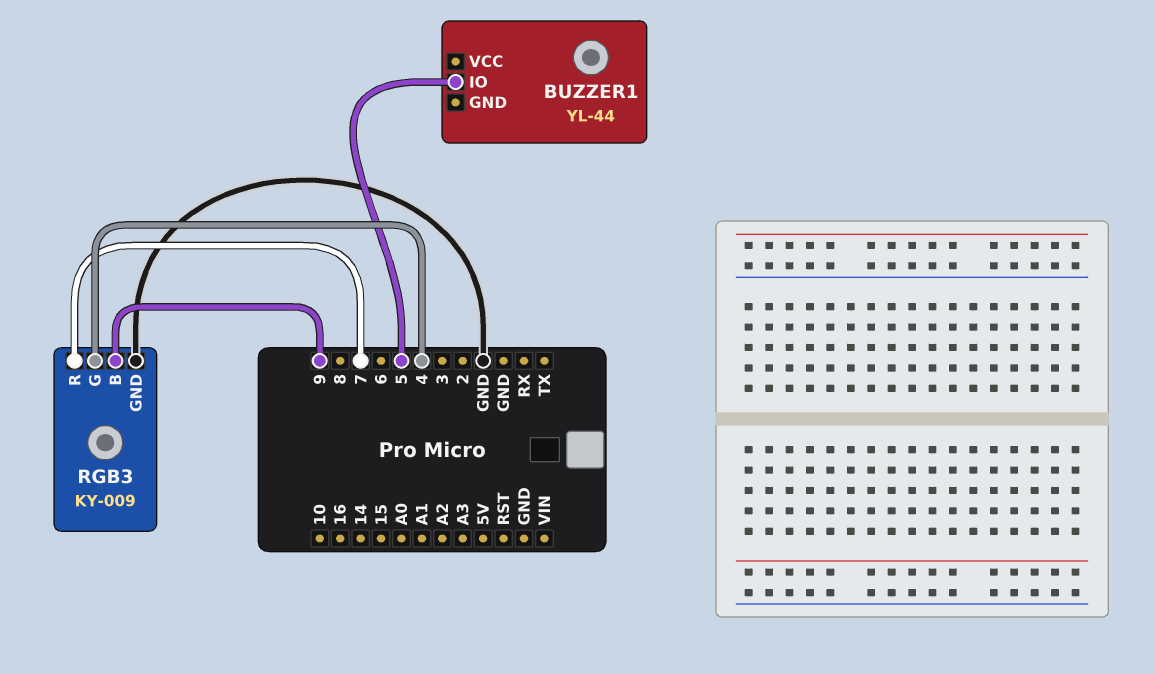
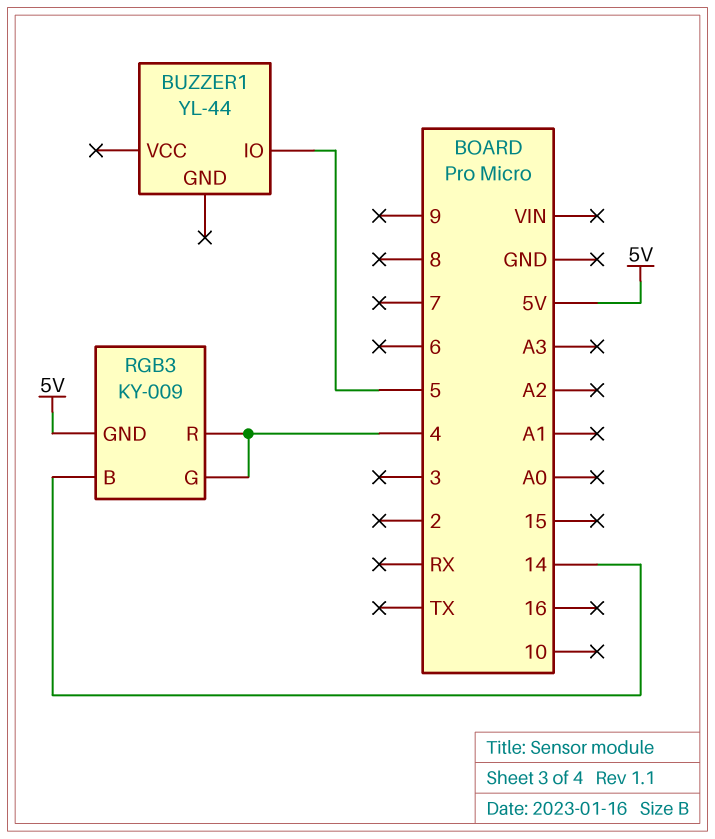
RGB3 pin B: 9 -> 14
RGB3 pin GND: GND -> 5V
RGB3 pin R: 7 -> 4

